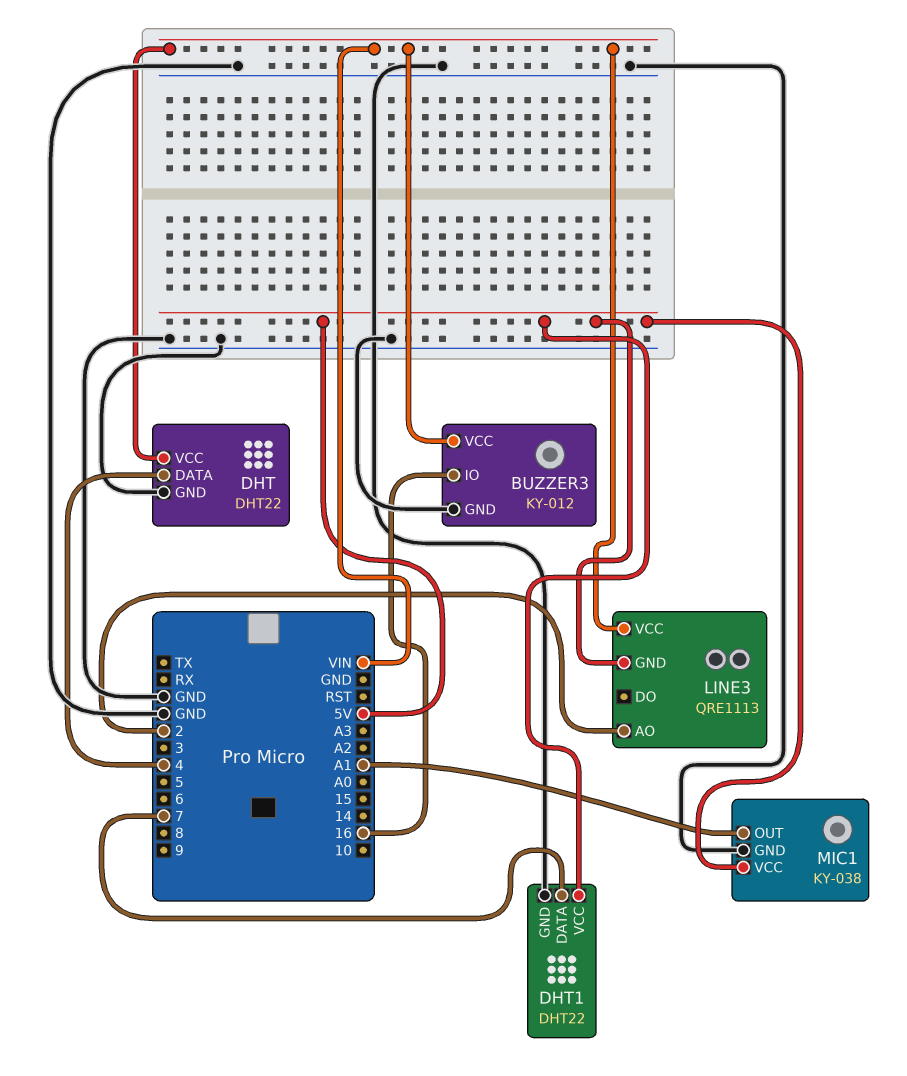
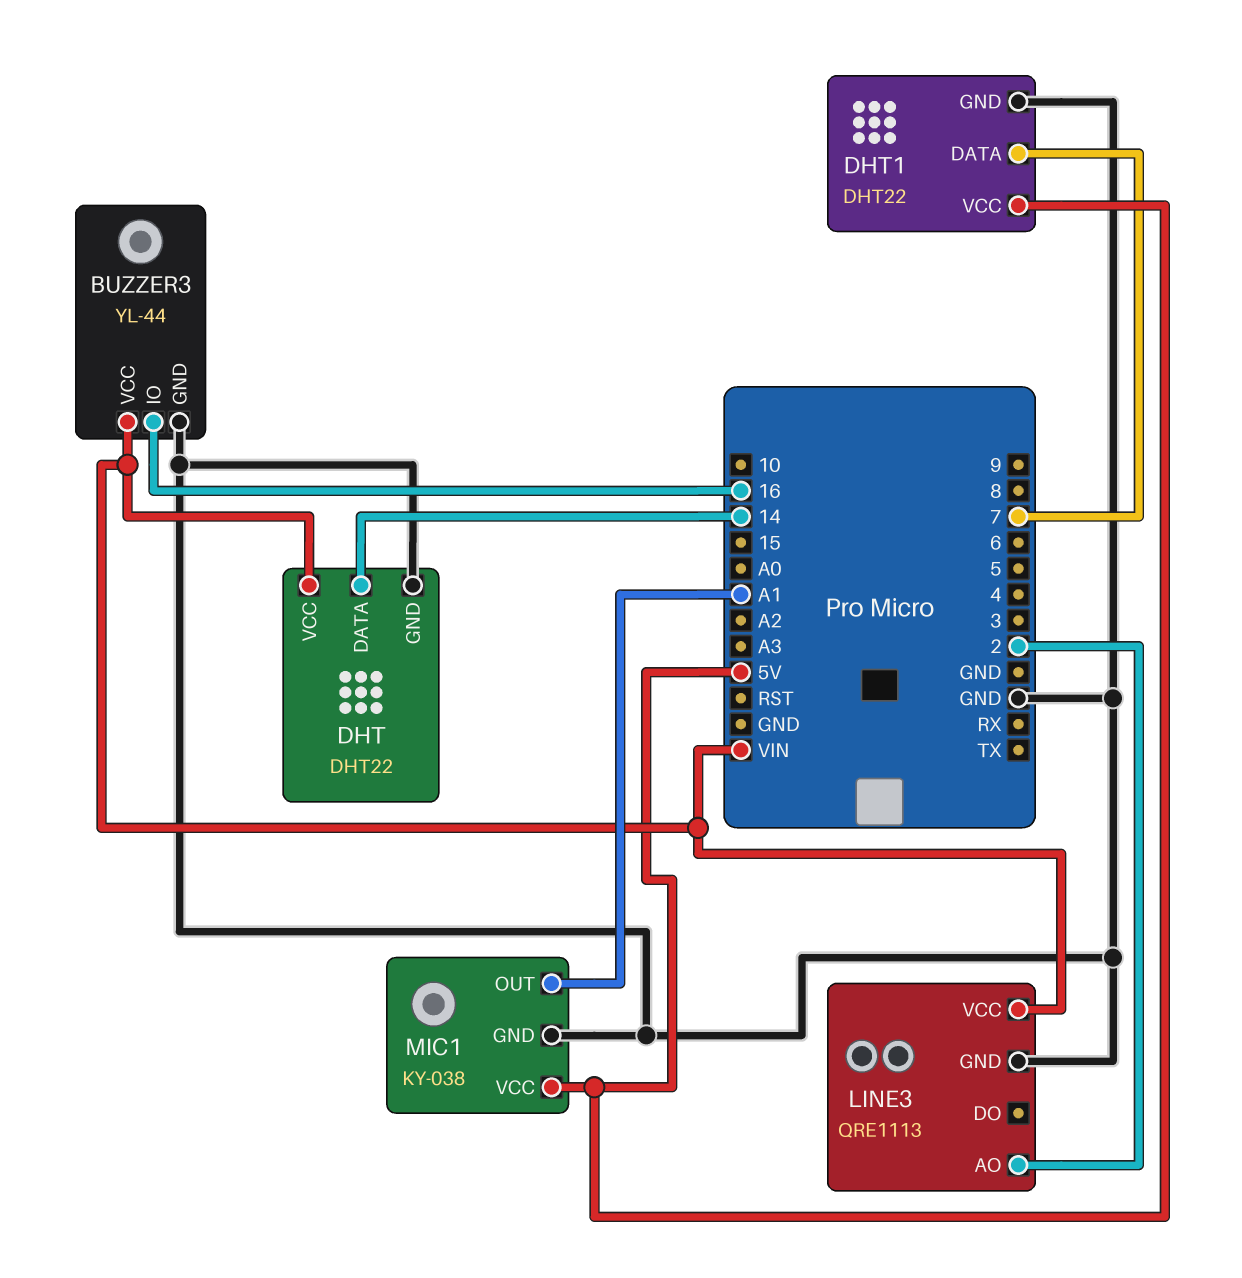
BUZZER3: KY-012 -> YL-44
DHT pin DATA: 4 -> 14
LINE3 pin GND: 5V -> GND

